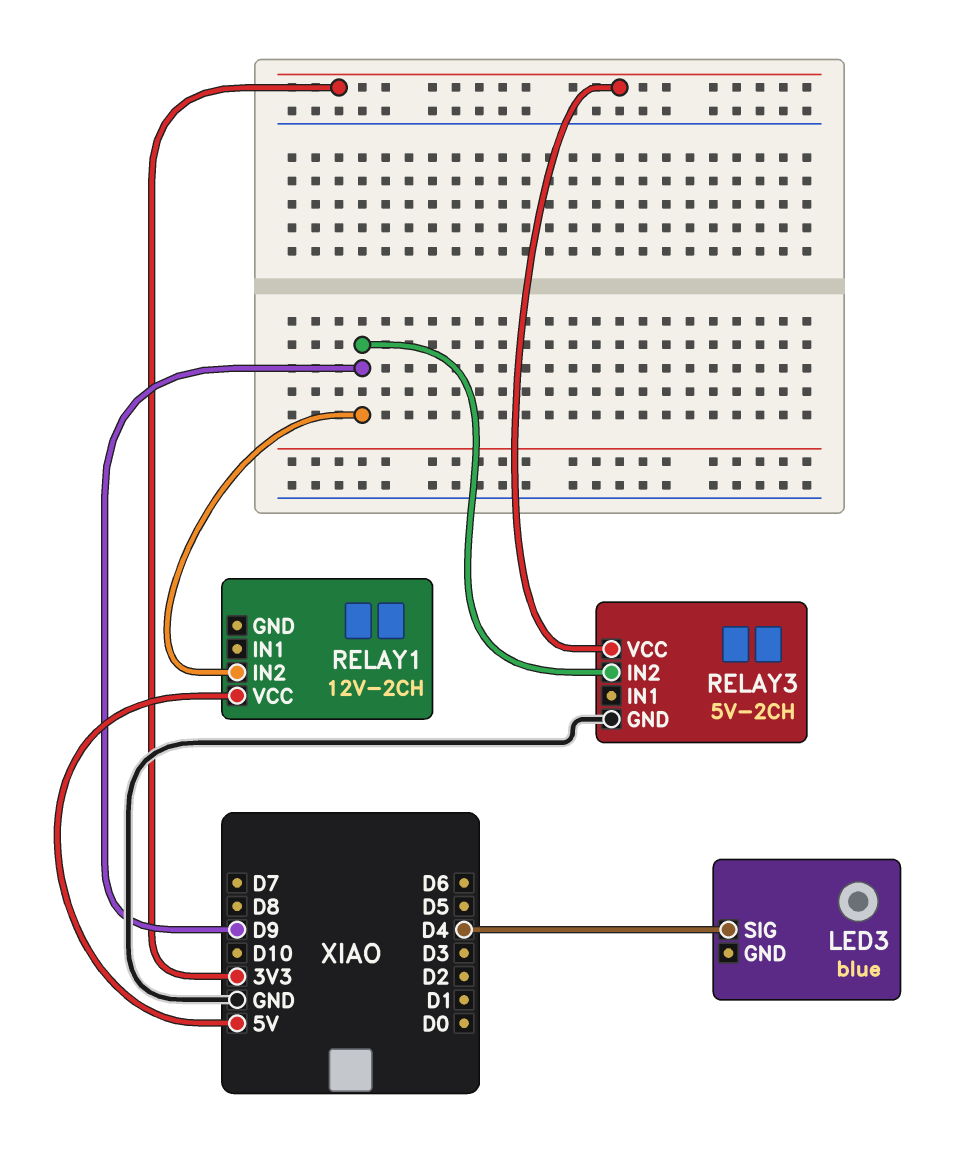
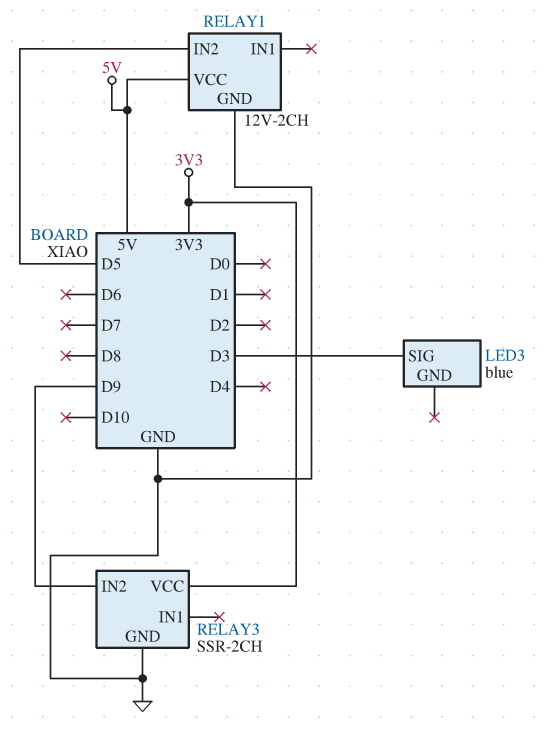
LED3 pin SIG: D4 -> D3
RELAY1 pin GND: none -> GND
RELAY1 pin IN2: D9 -> D5
RELAY3: 5V-2CH -> SSR-2CH

